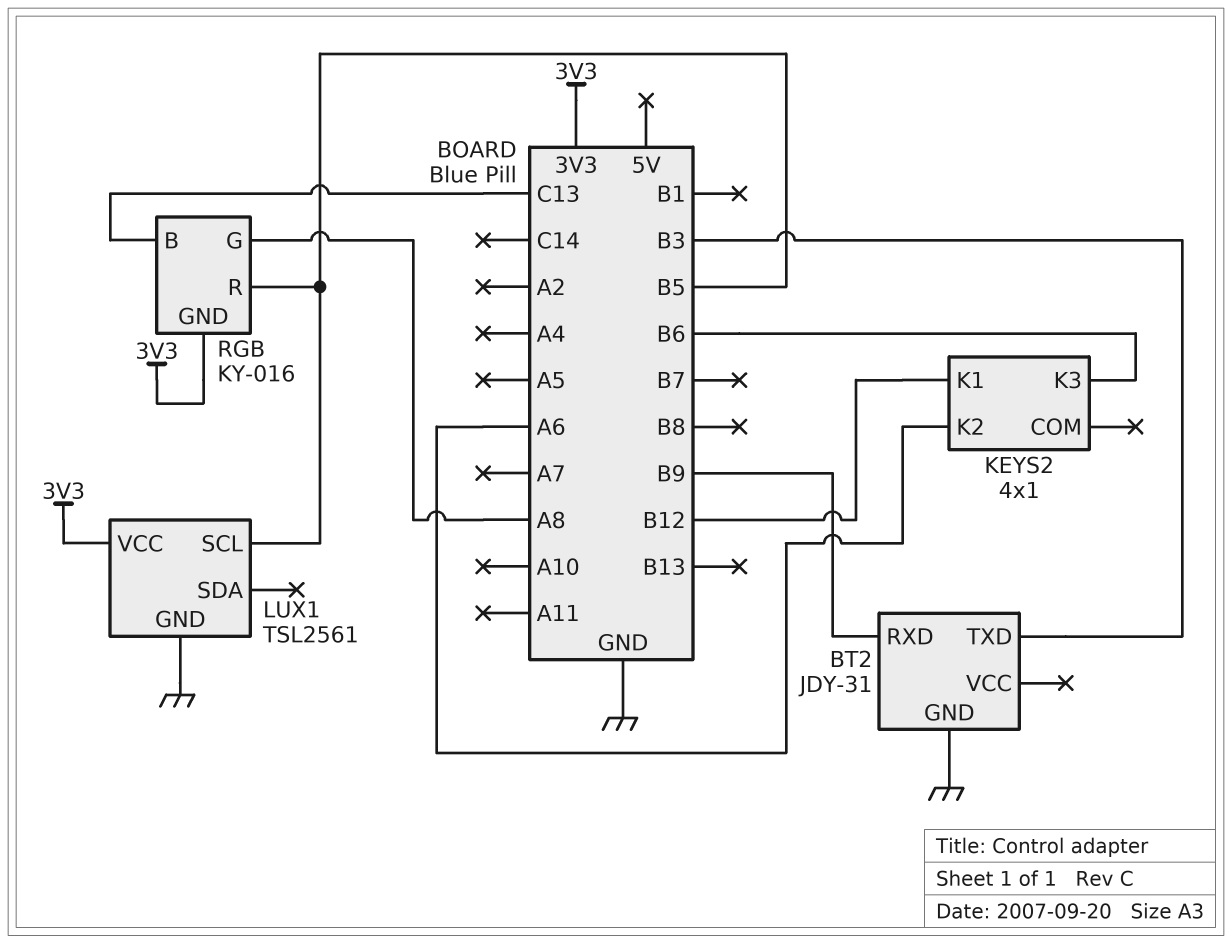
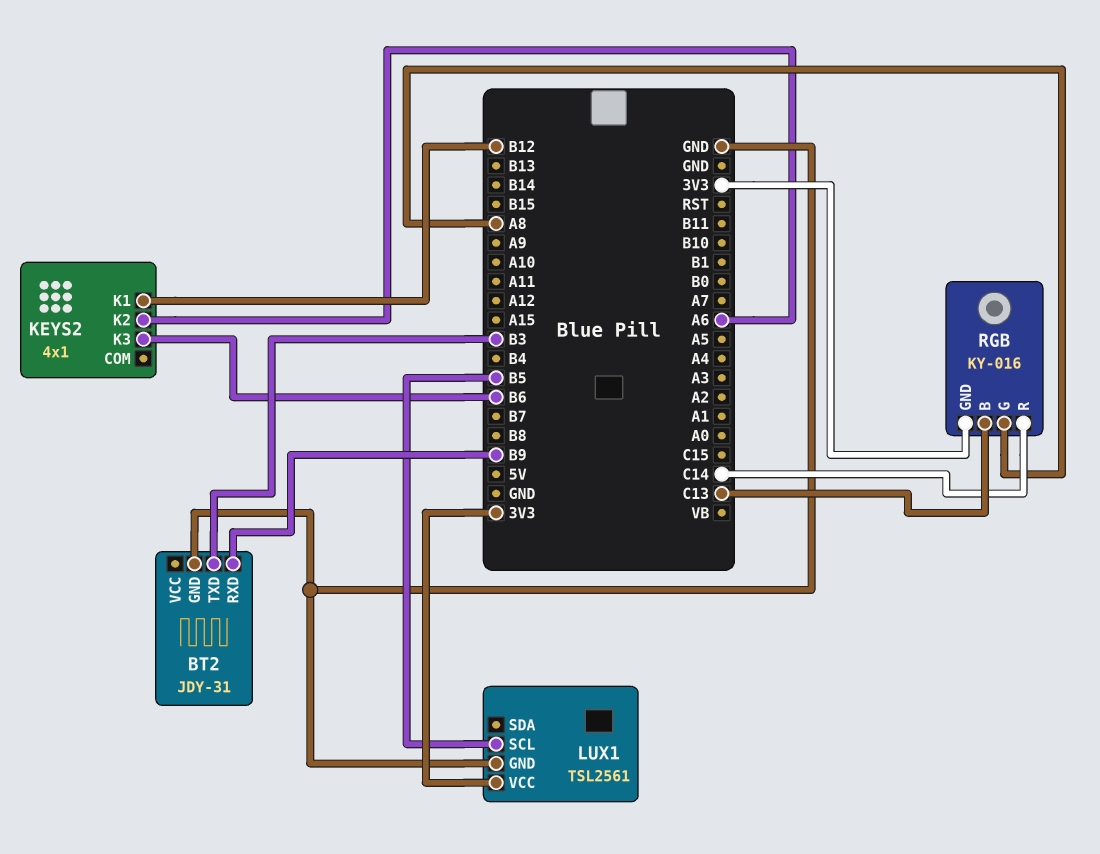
RGB pin R: B5 -> C14

